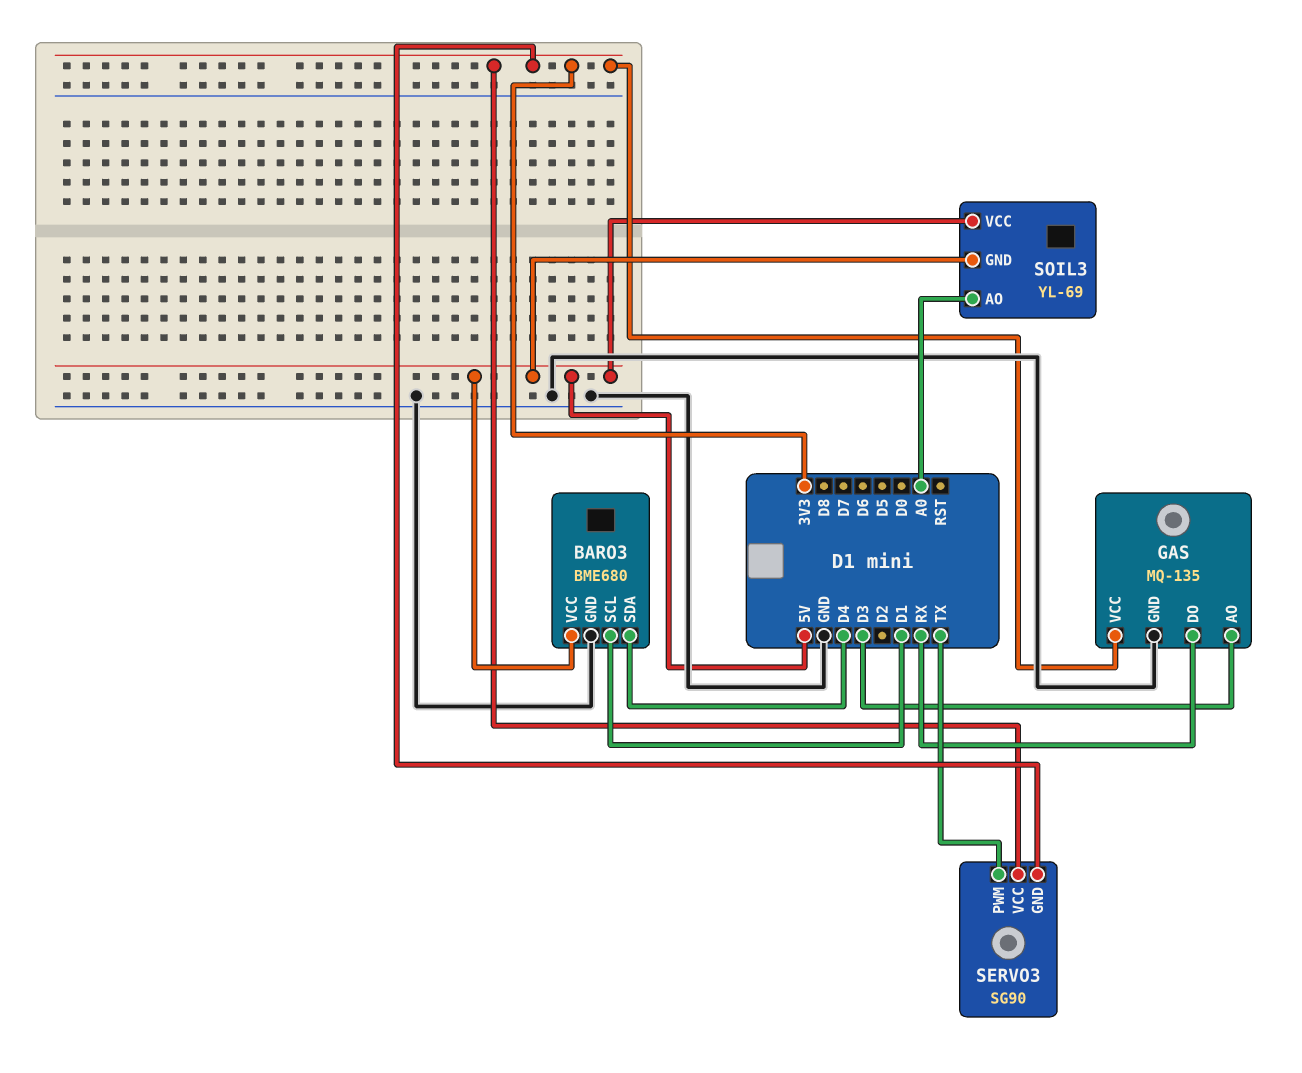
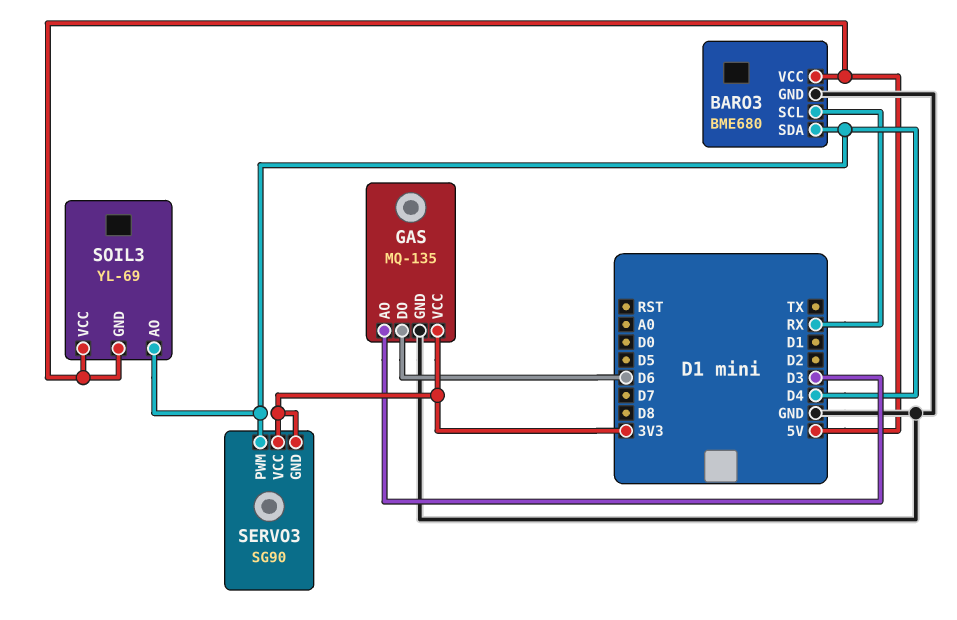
BARO3 pin SCL: D1 -> RX
GAS pin DO: RX -> D6
SERVO3 pin PWM: TX -> D4
SOIL3 pin AO: A0 -> D4

